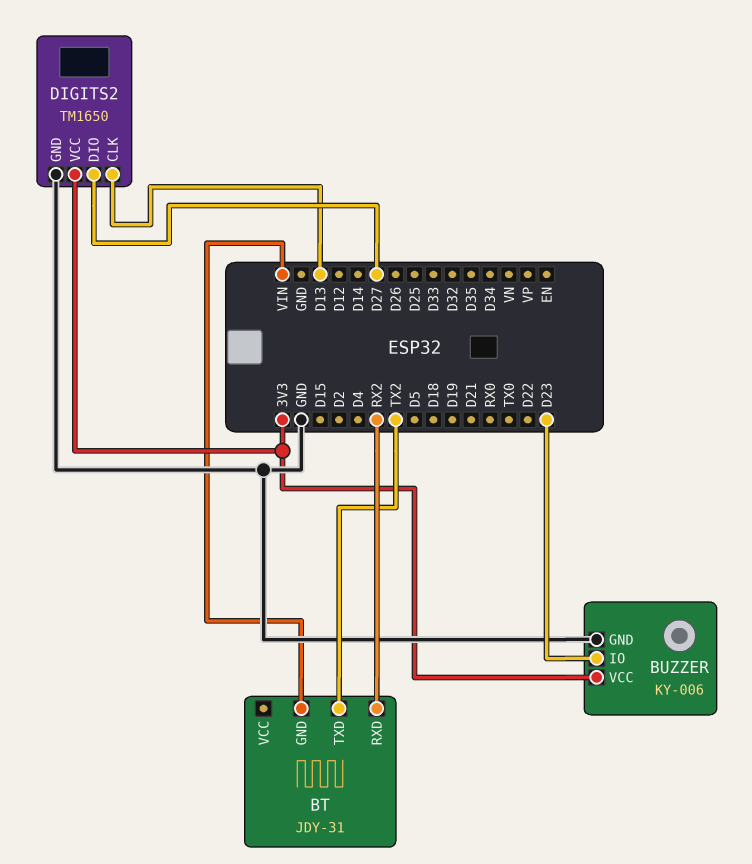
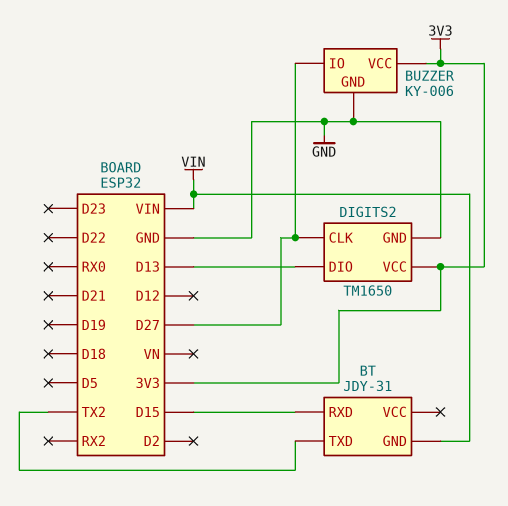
BT pin RXD: RX2 -> D15
BUZZER pin IO: D23 -> D27
DIGITS2 pin CLK: D13 -> D27
DIGITS2 pin DIO: D27 -> D13

